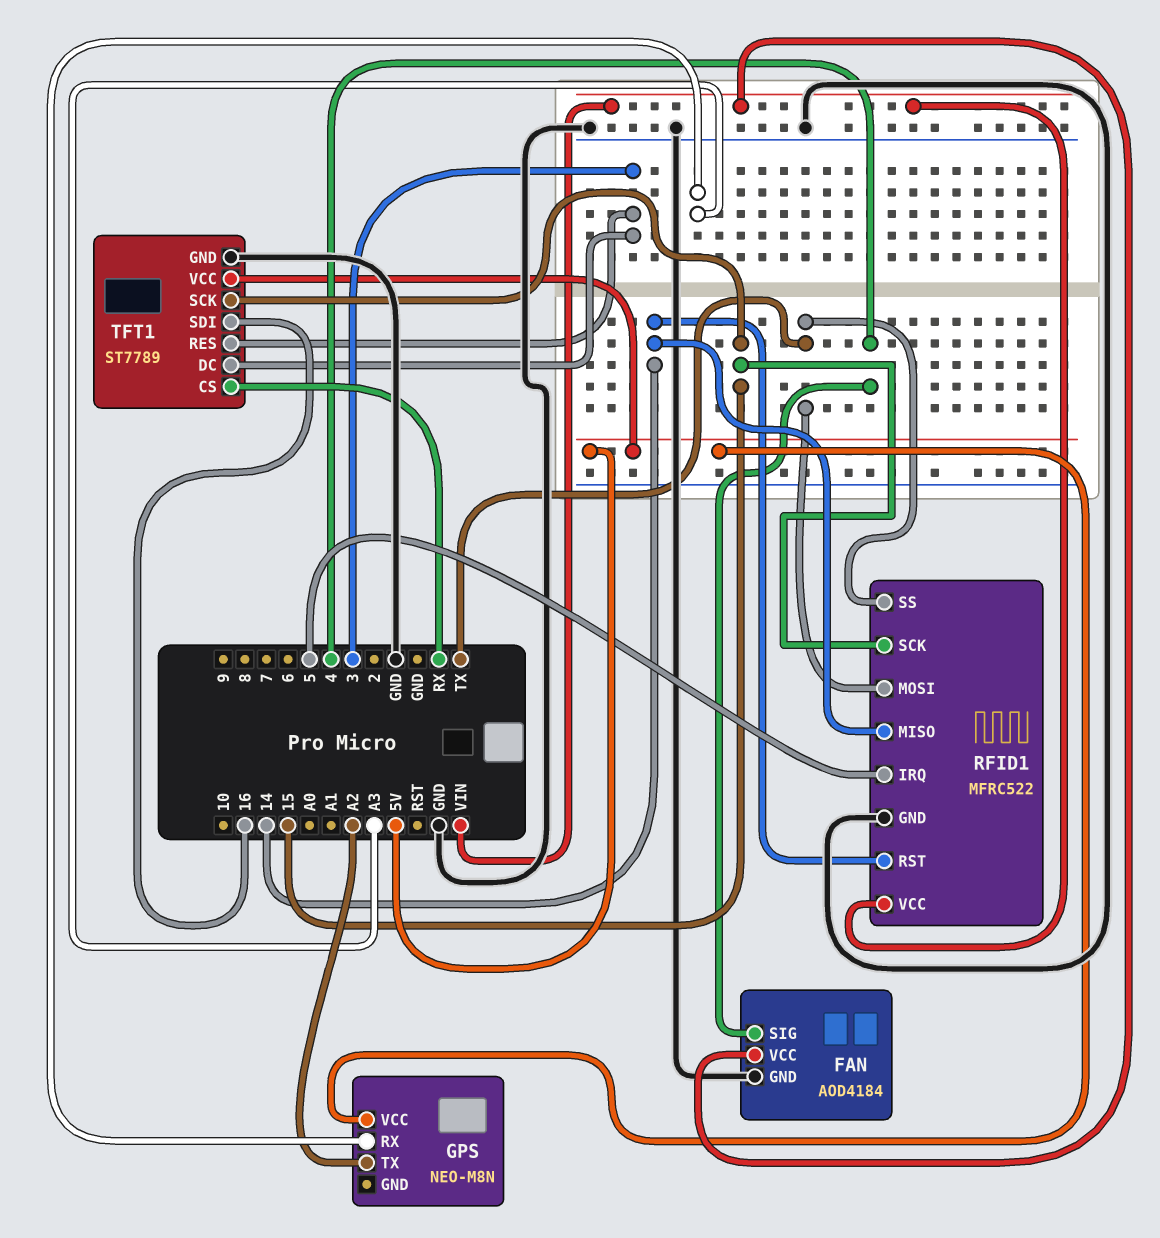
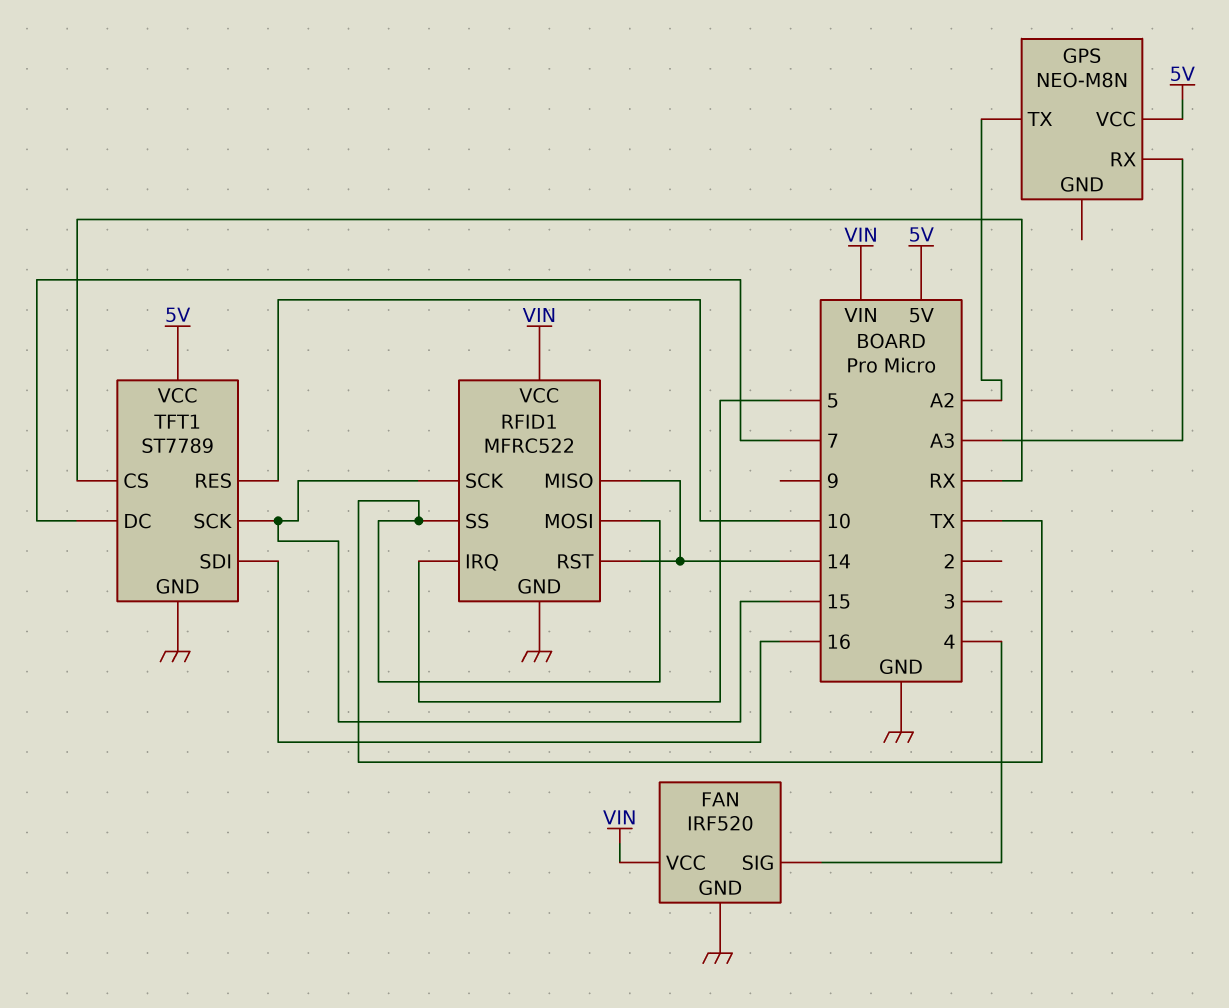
FAN: AOD4184 -> IRF520
TFT1 pin DC: 3 -> 7
TFT1 pin RES: 3 -> 10

